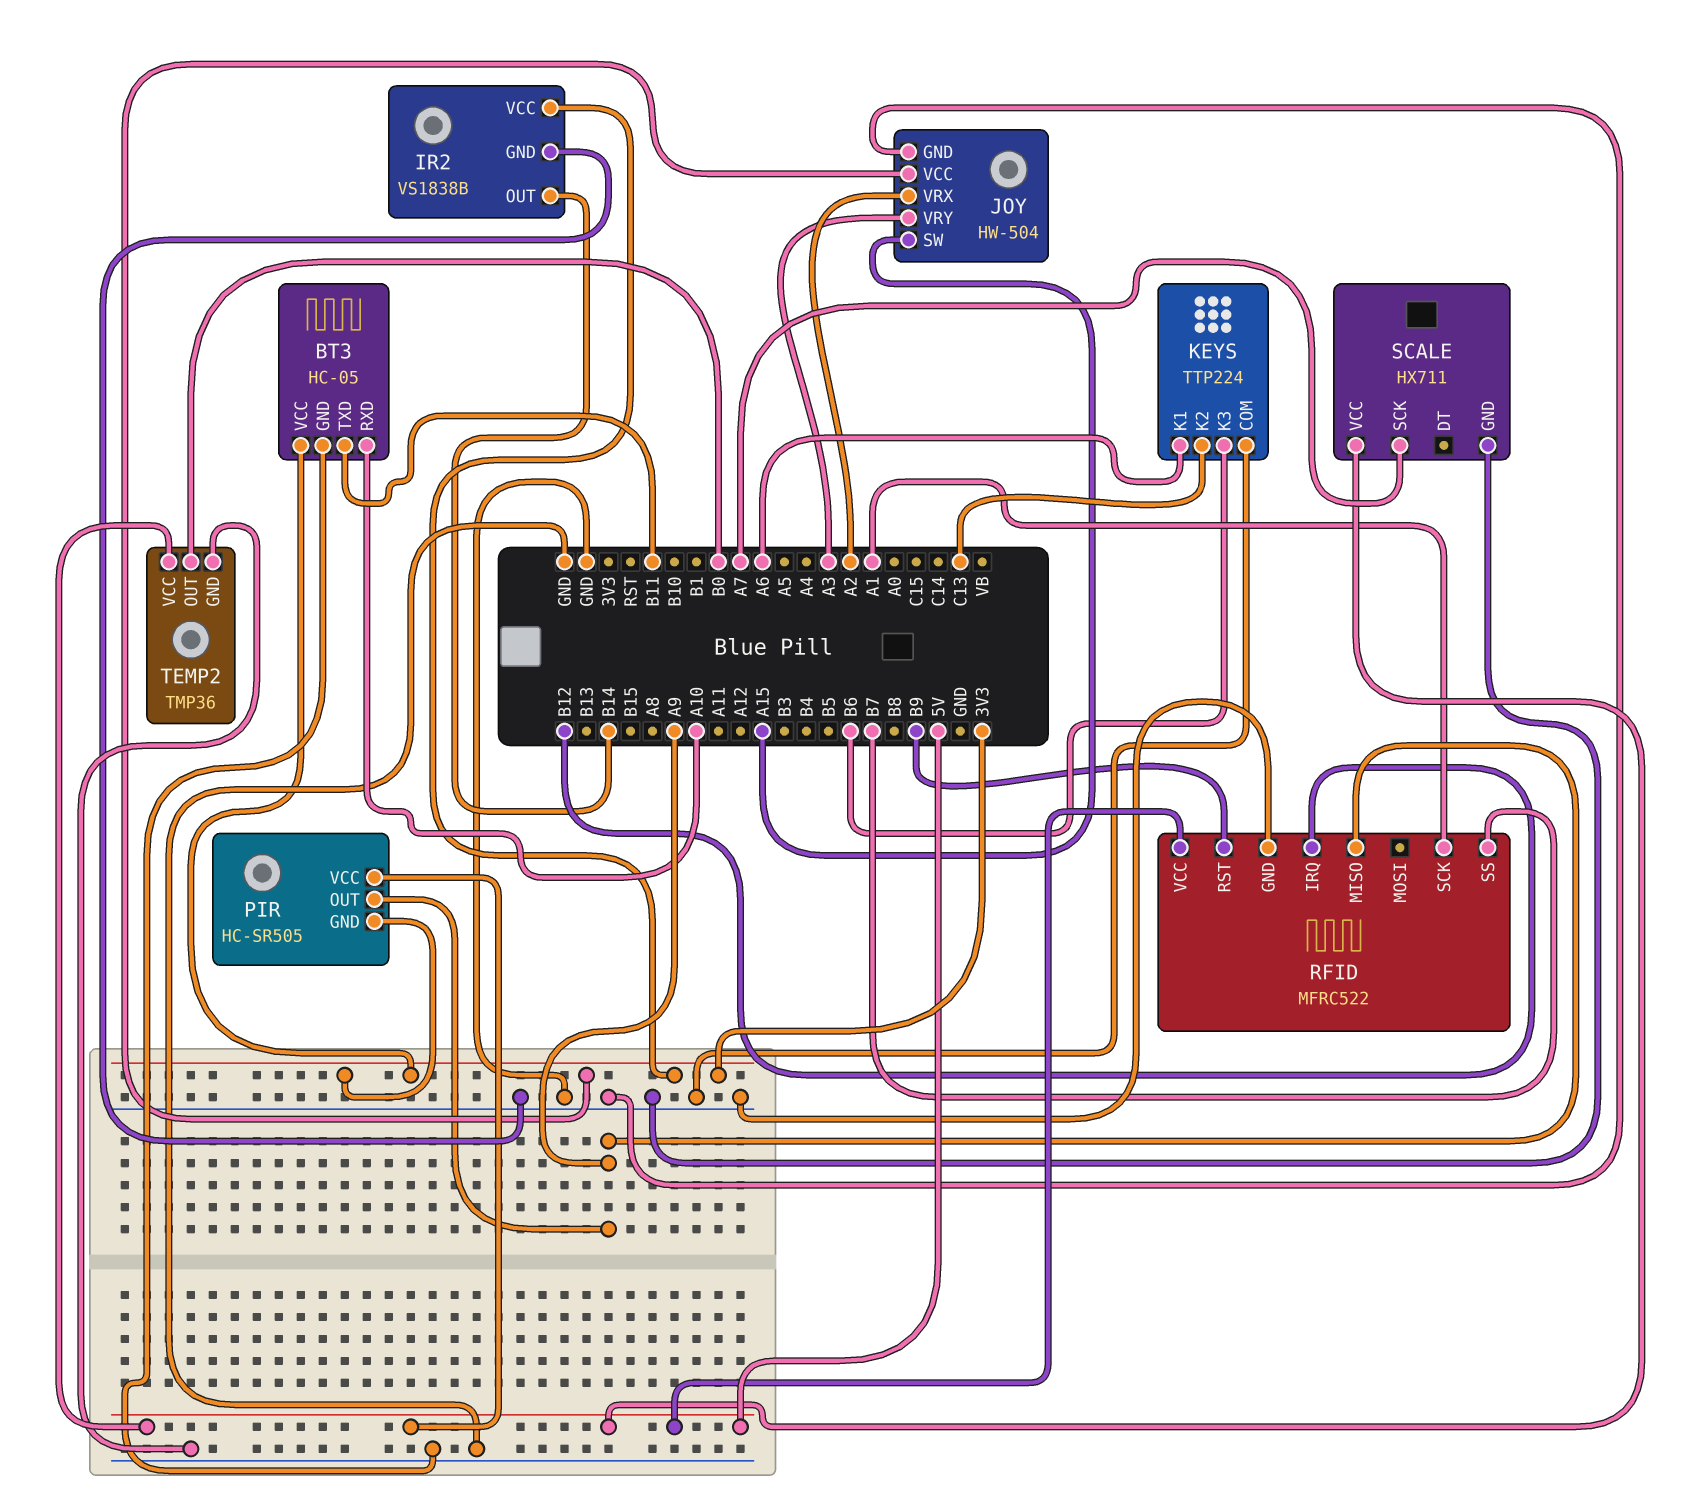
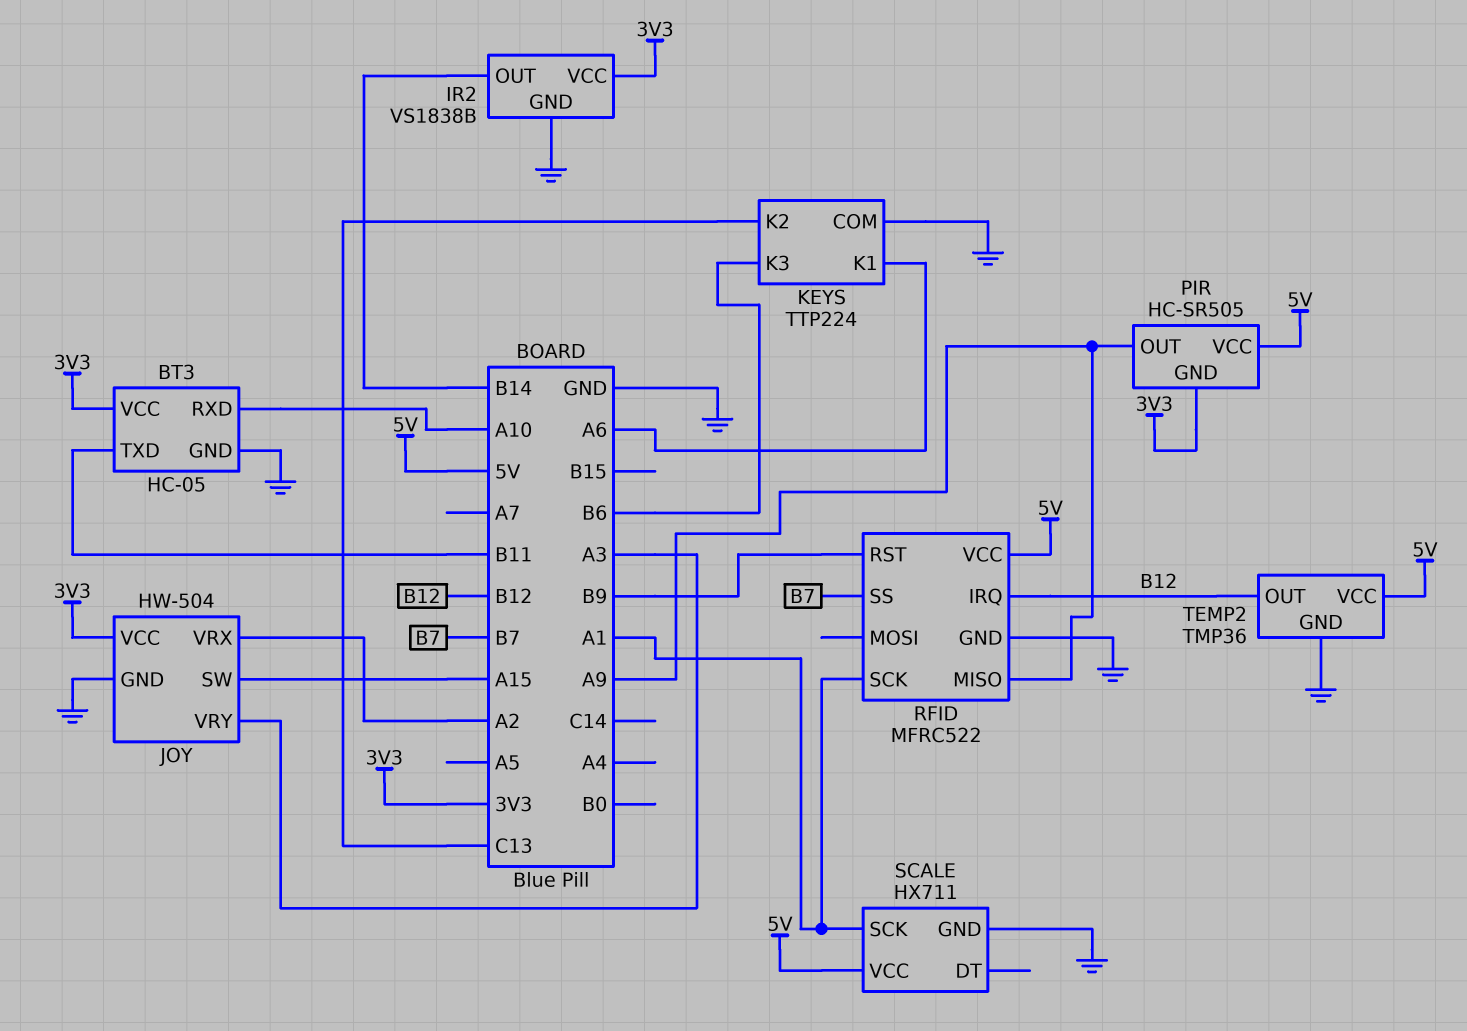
SCALE pin SCK: A7 -> A1
TEMP2 pin OUT: B0 -> B12

